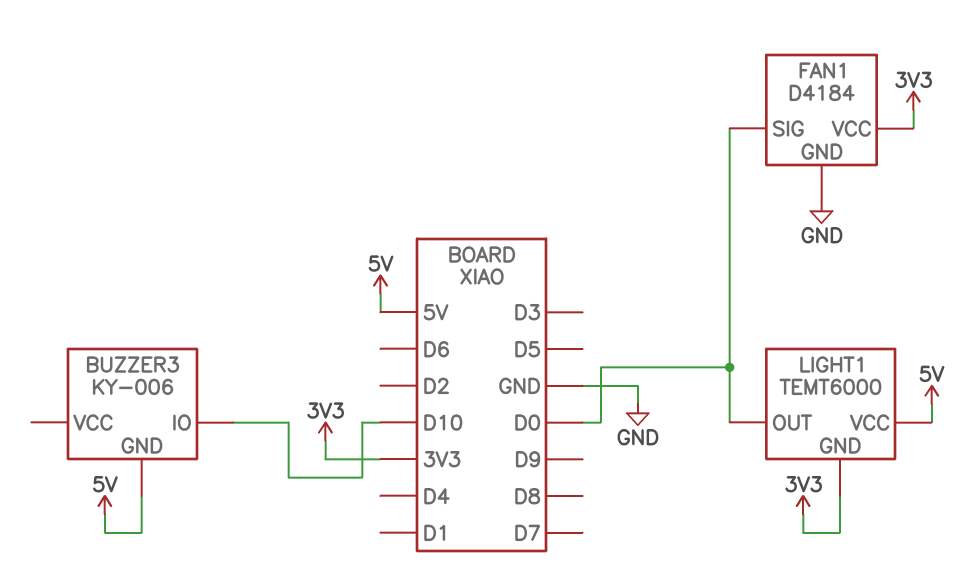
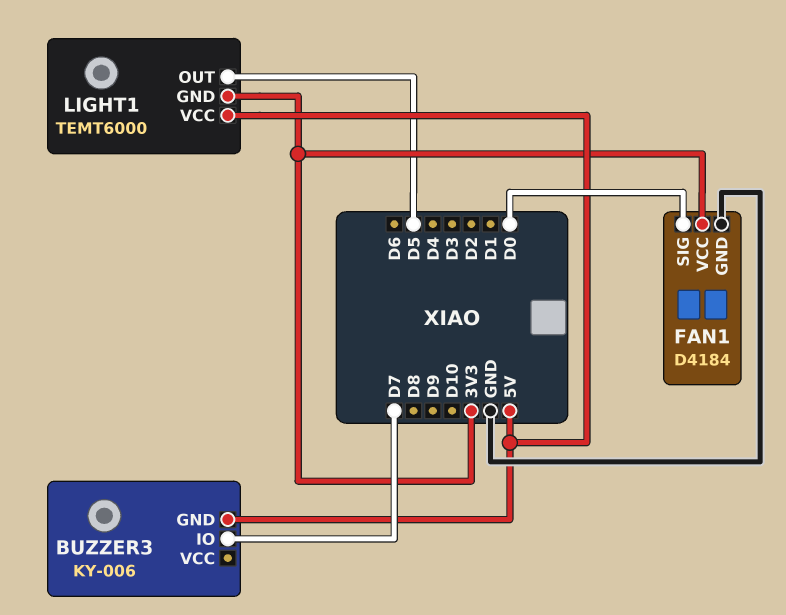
BUZZER3 pin IO: D10 -> D7
LIGHT1 pin OUT: D0 -> D5

